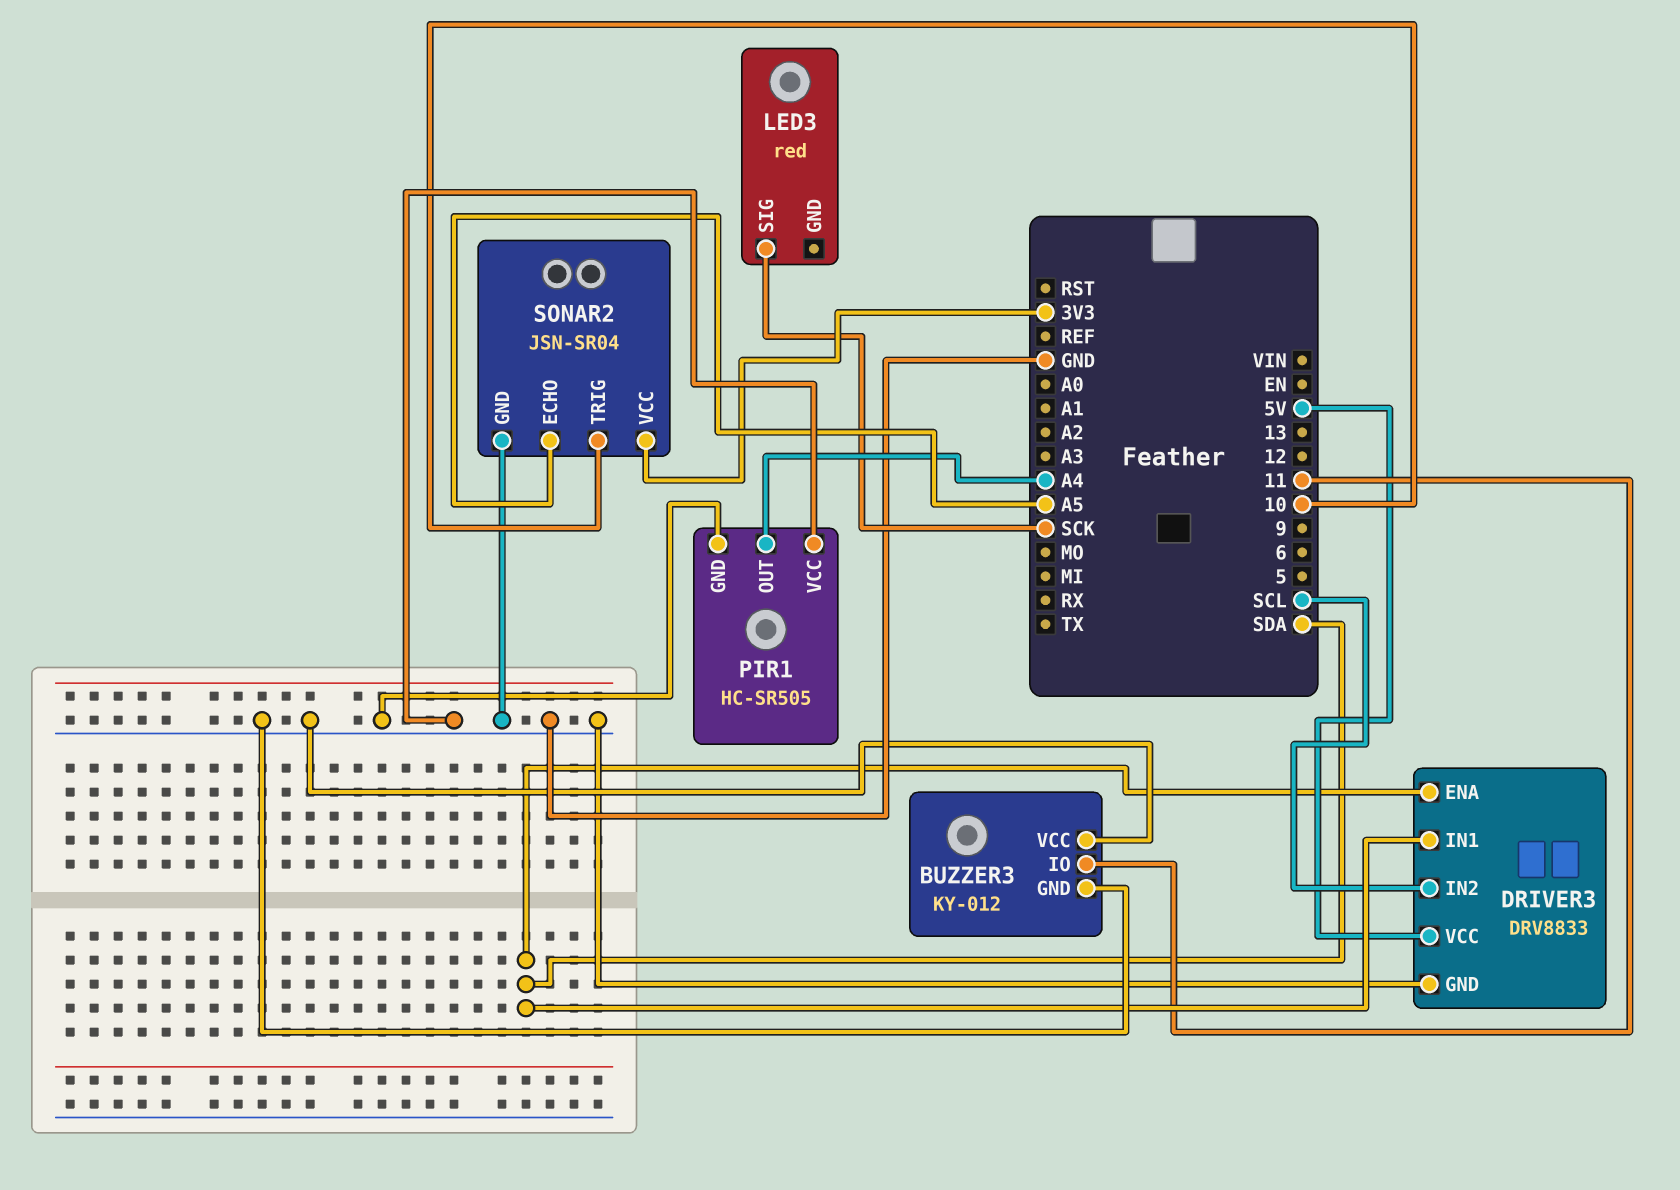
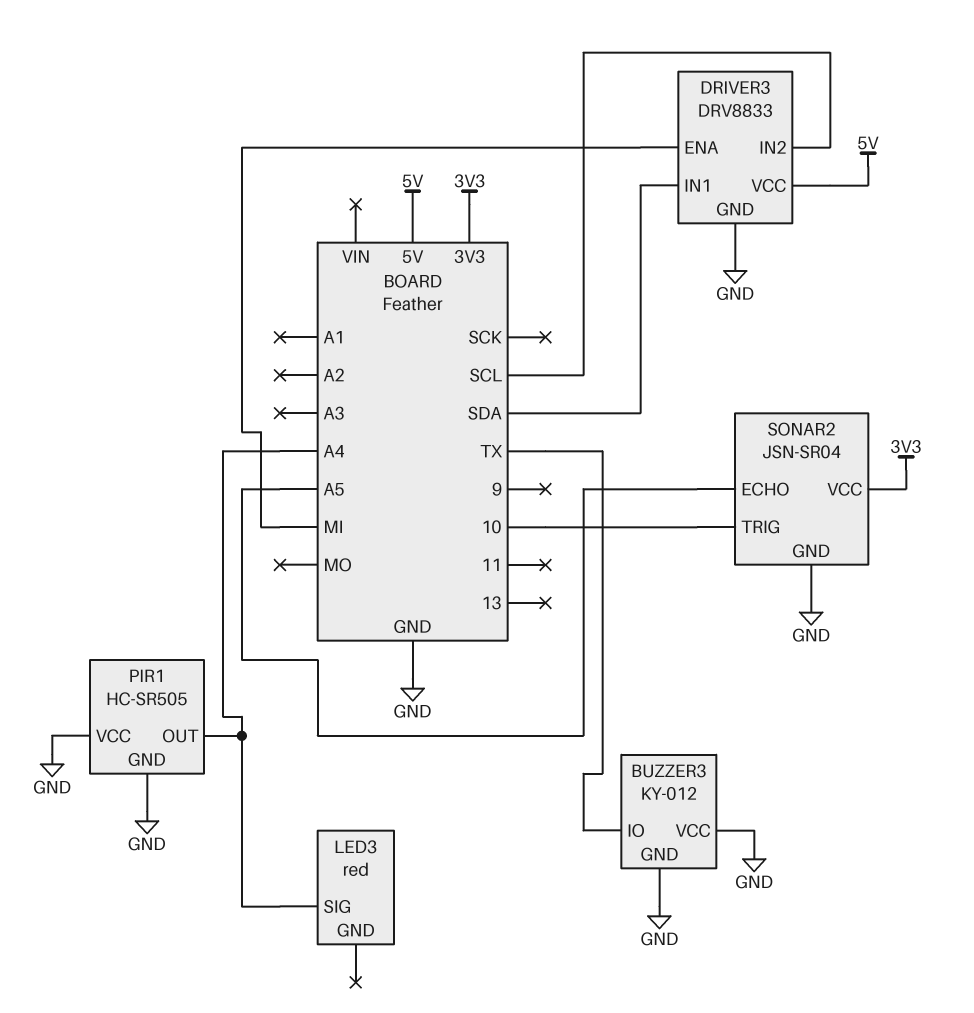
BUZZER3 pin IO: 11 -> TX
DRIVER3 pin ENA: SDA -> MI
LED3 pin SIG: SCK -> A4

